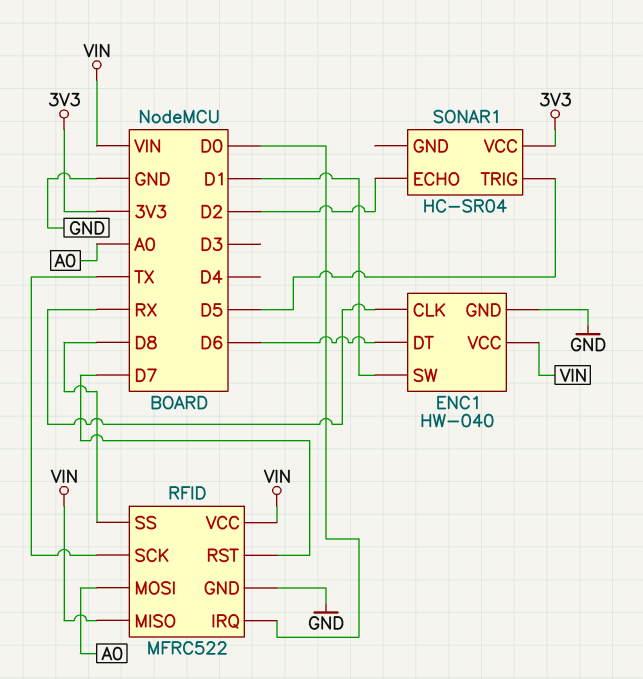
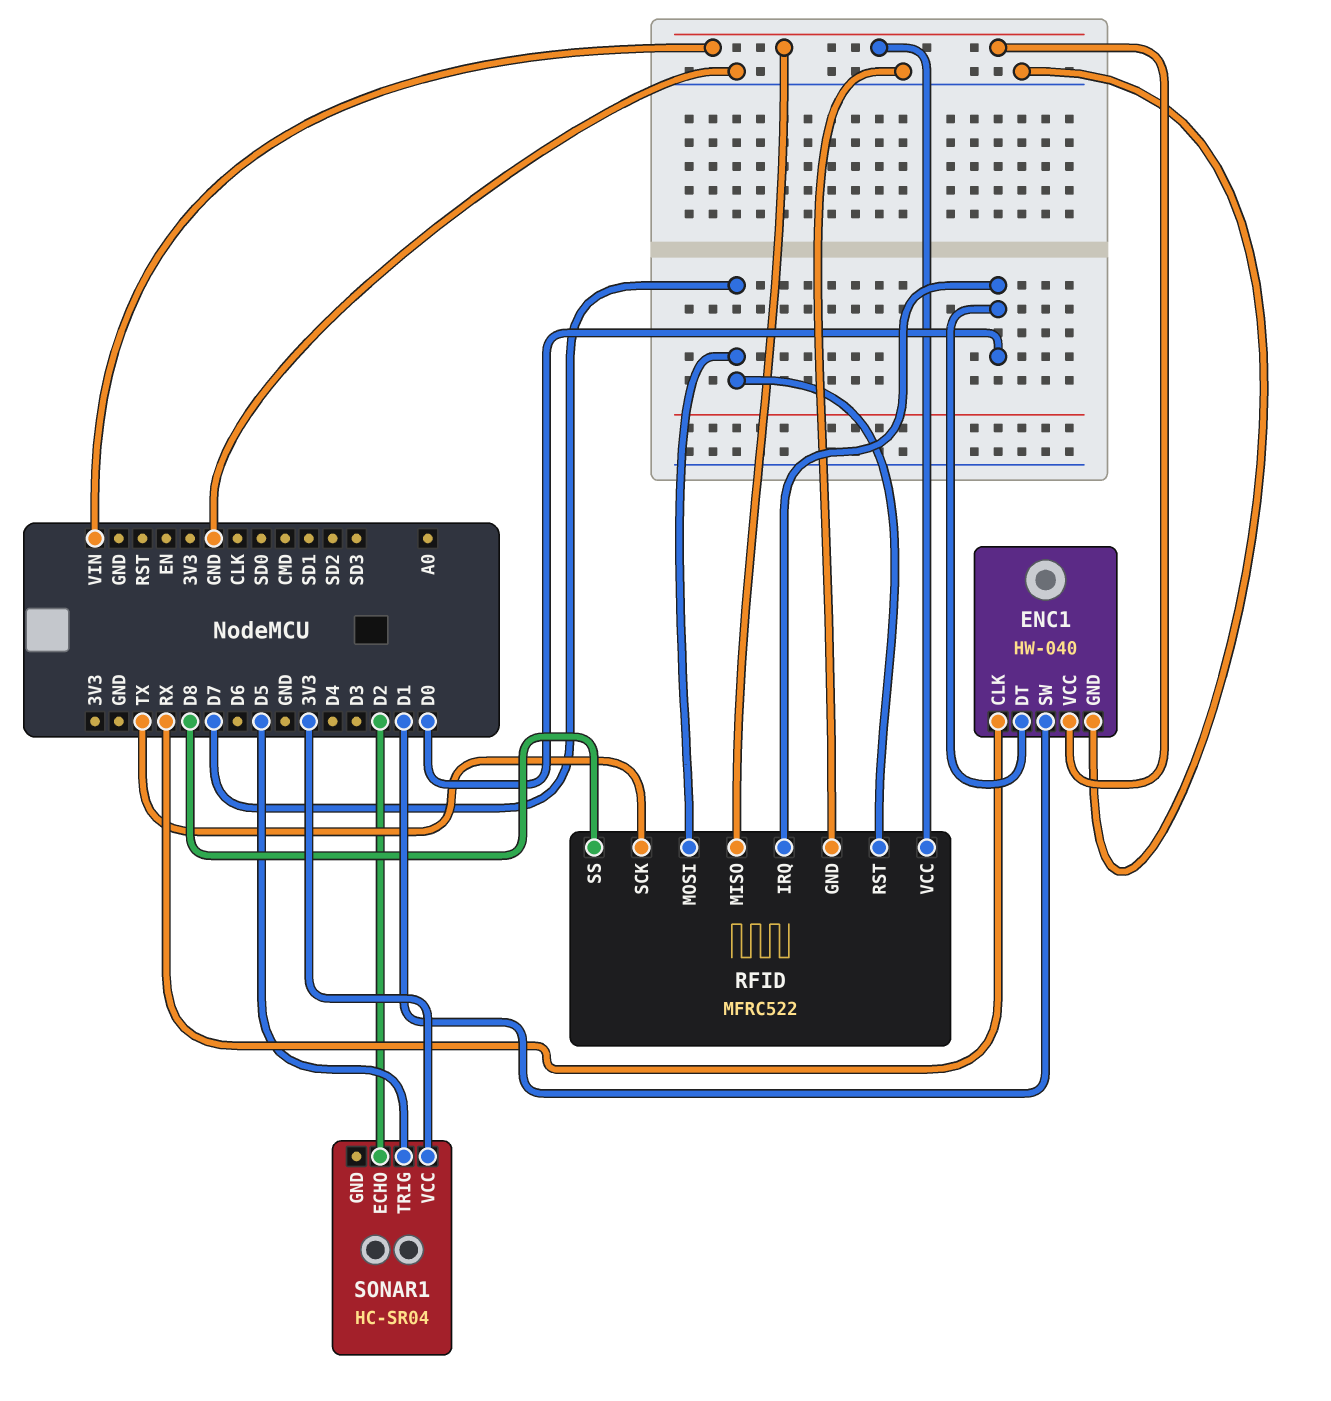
ENC1 pin DT: D6 -> D0
RFID pin MOSI: A0 -> D7

